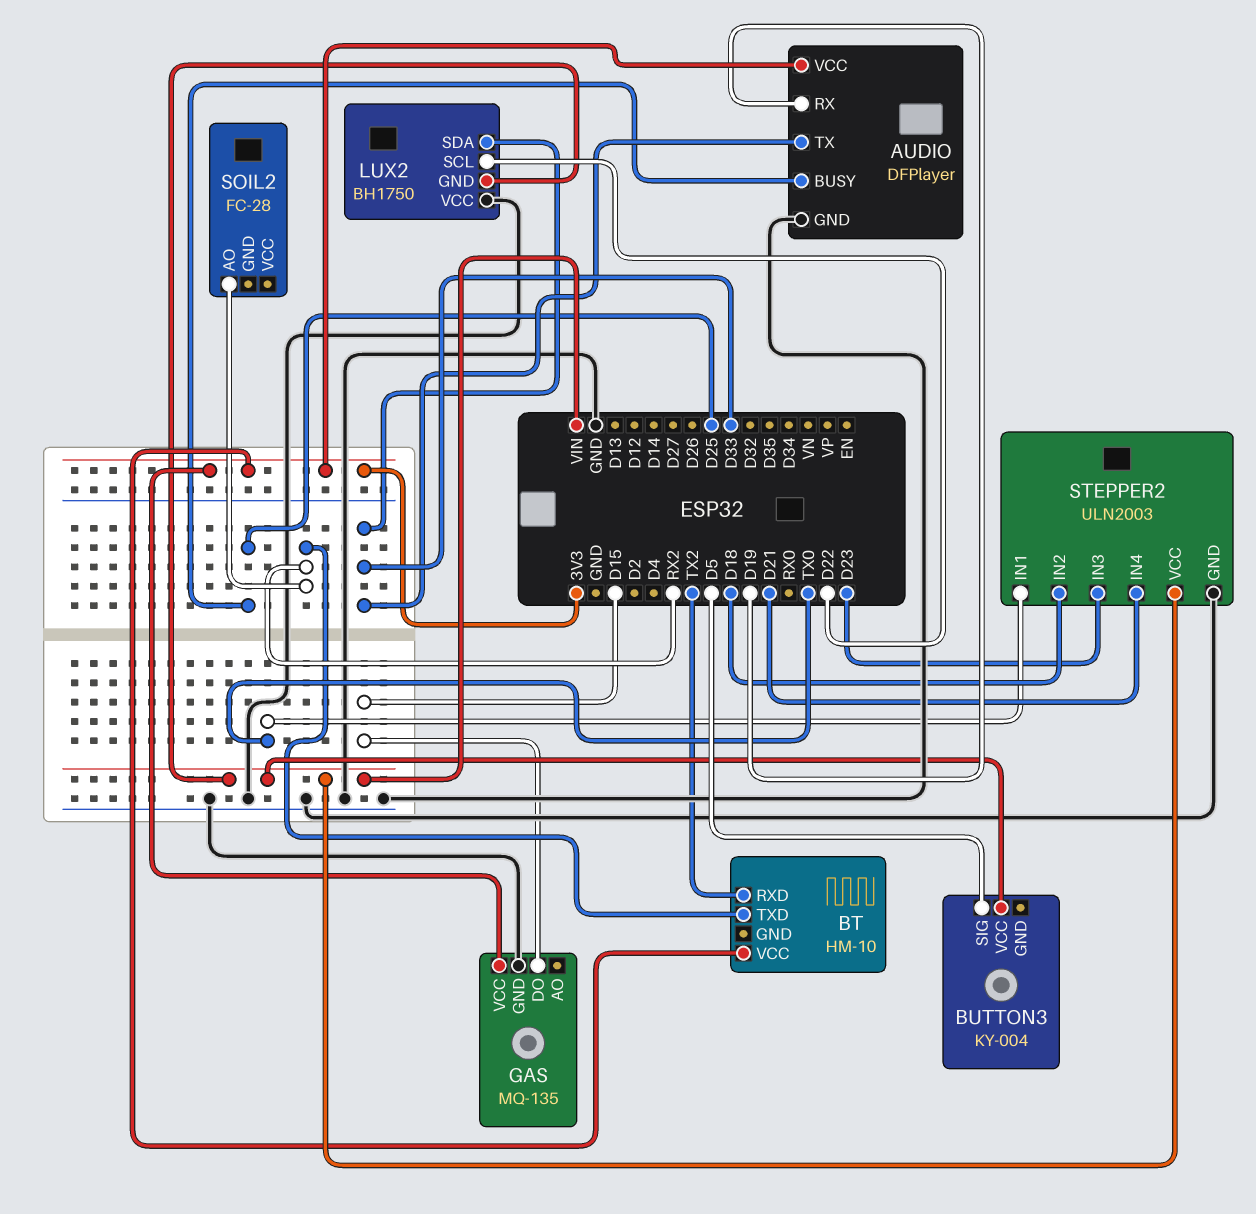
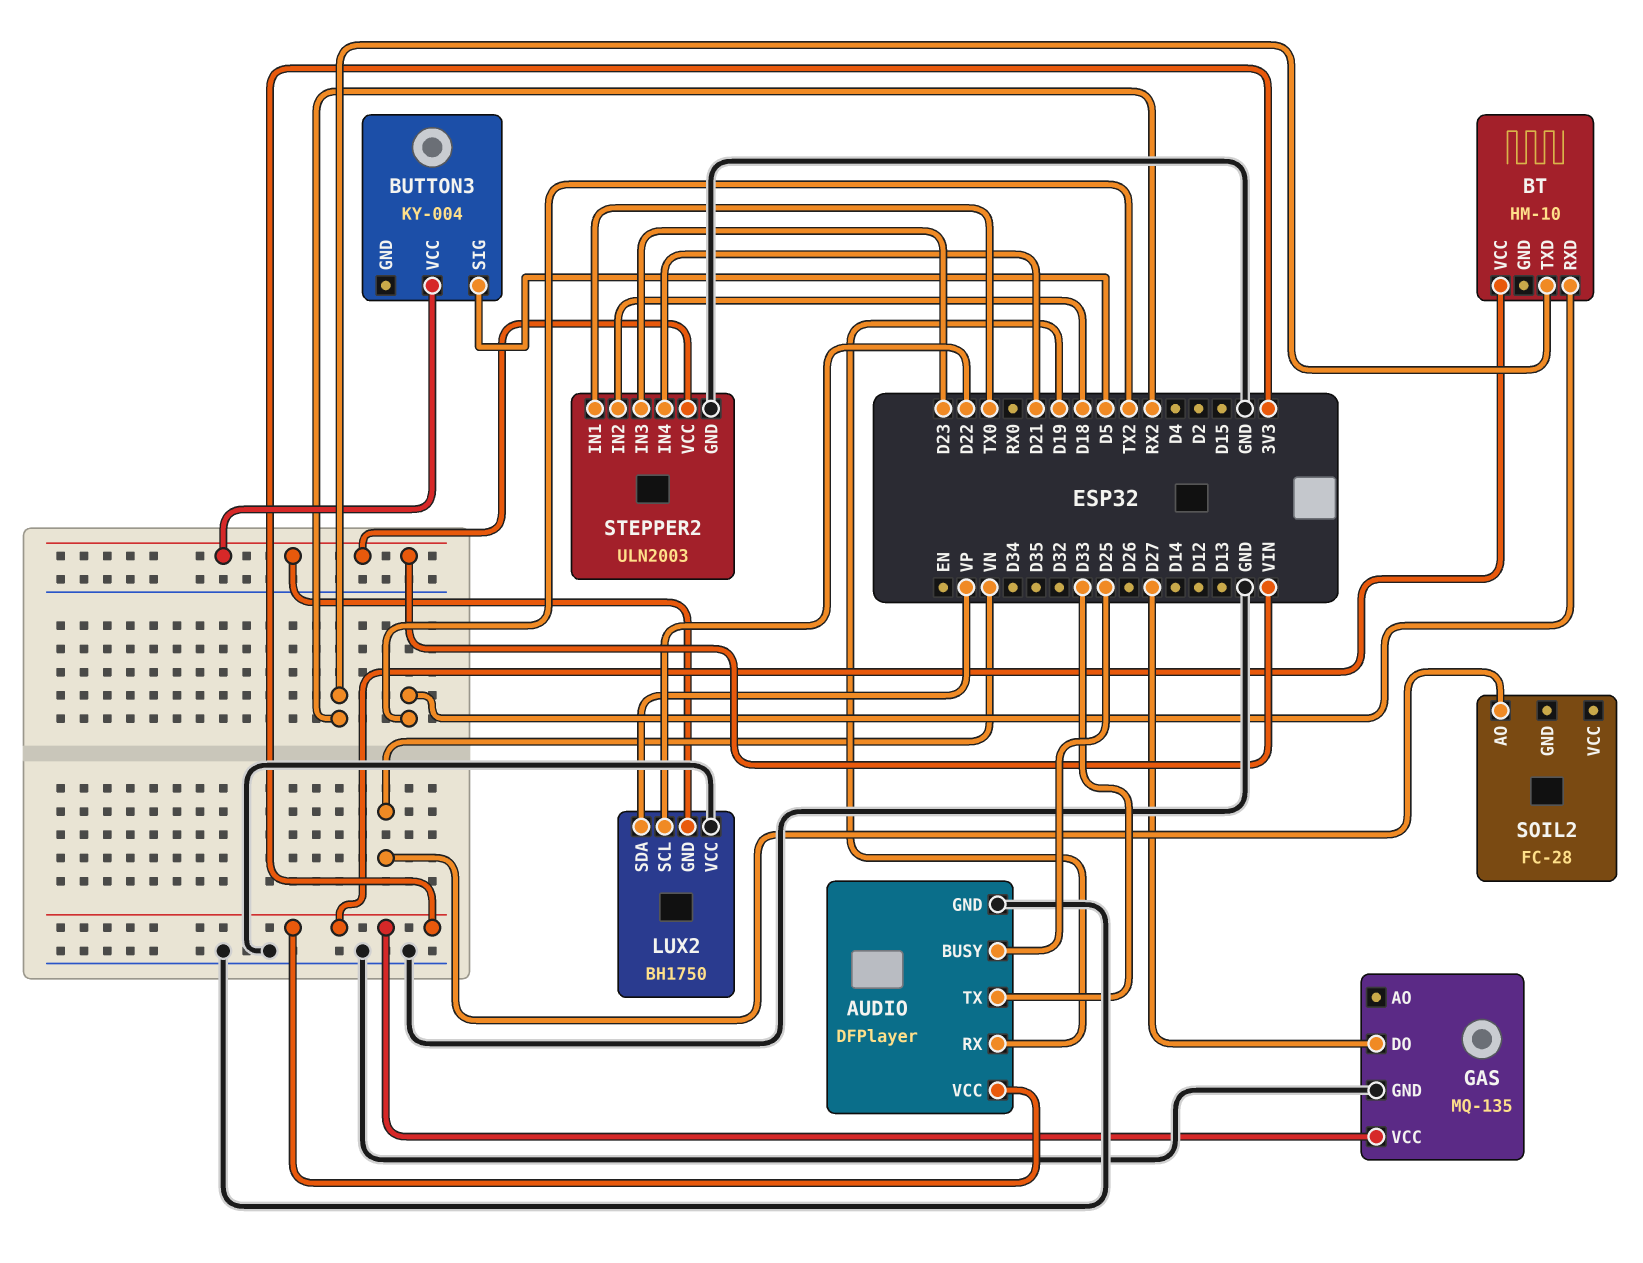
GAS pin DO: D15 -> D27
LUX2 pin SDA: D33 -> VP
SOIL2 pin AO: RX2 -> VN

